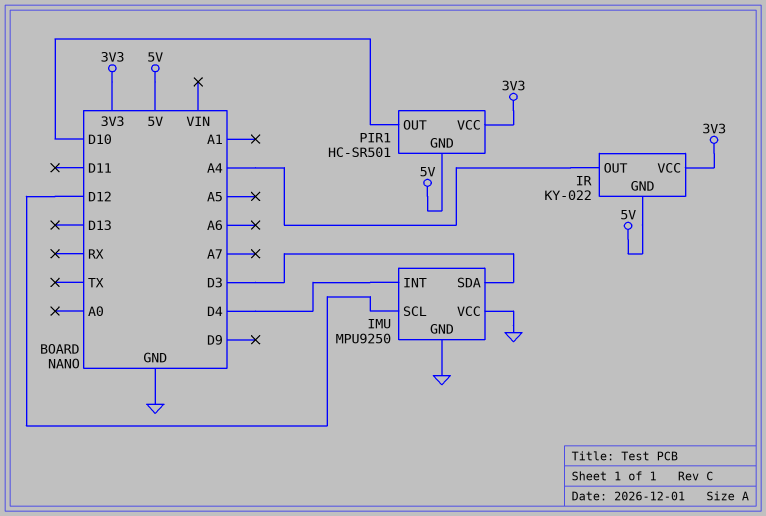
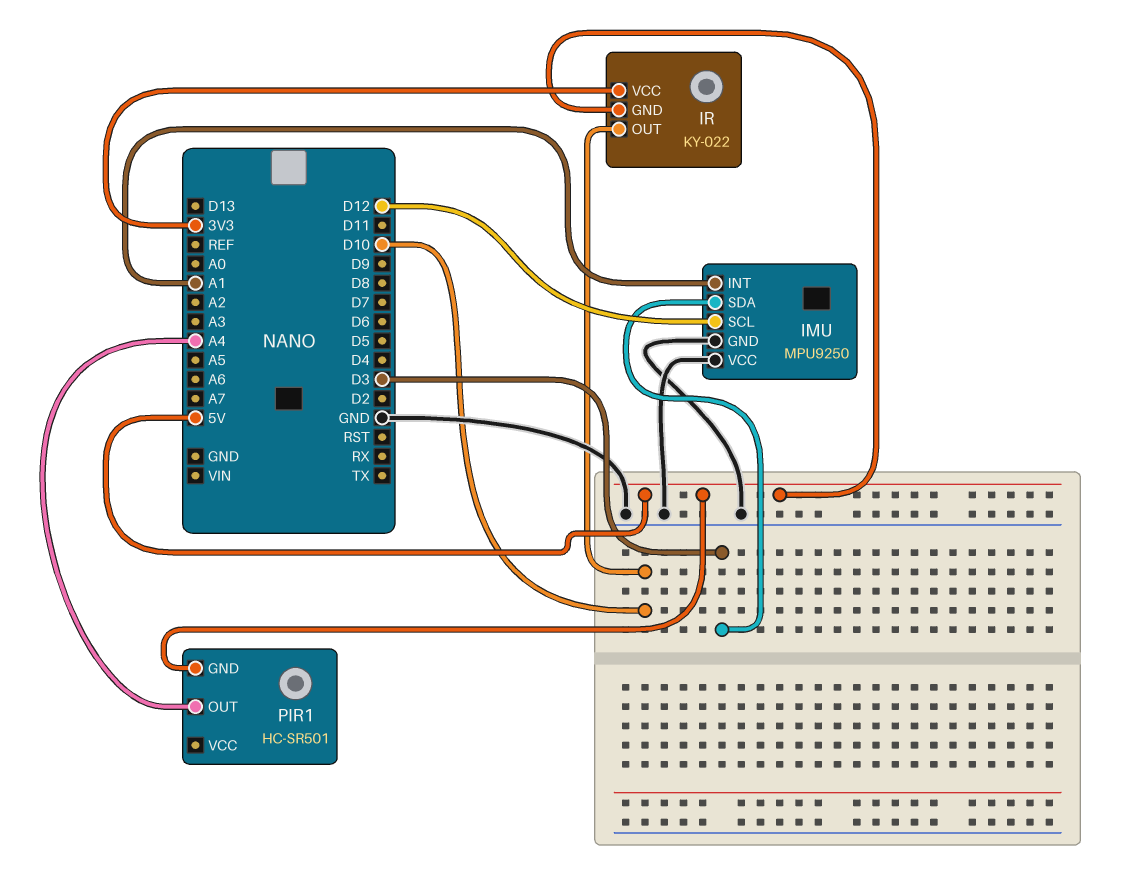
IMU pin INT: D4 -> A1
IR pin OUT: A4 -> D10
PIR1 pin OUT: D10 -> A4
PIR1 pin VCC: 3V3 -> none

